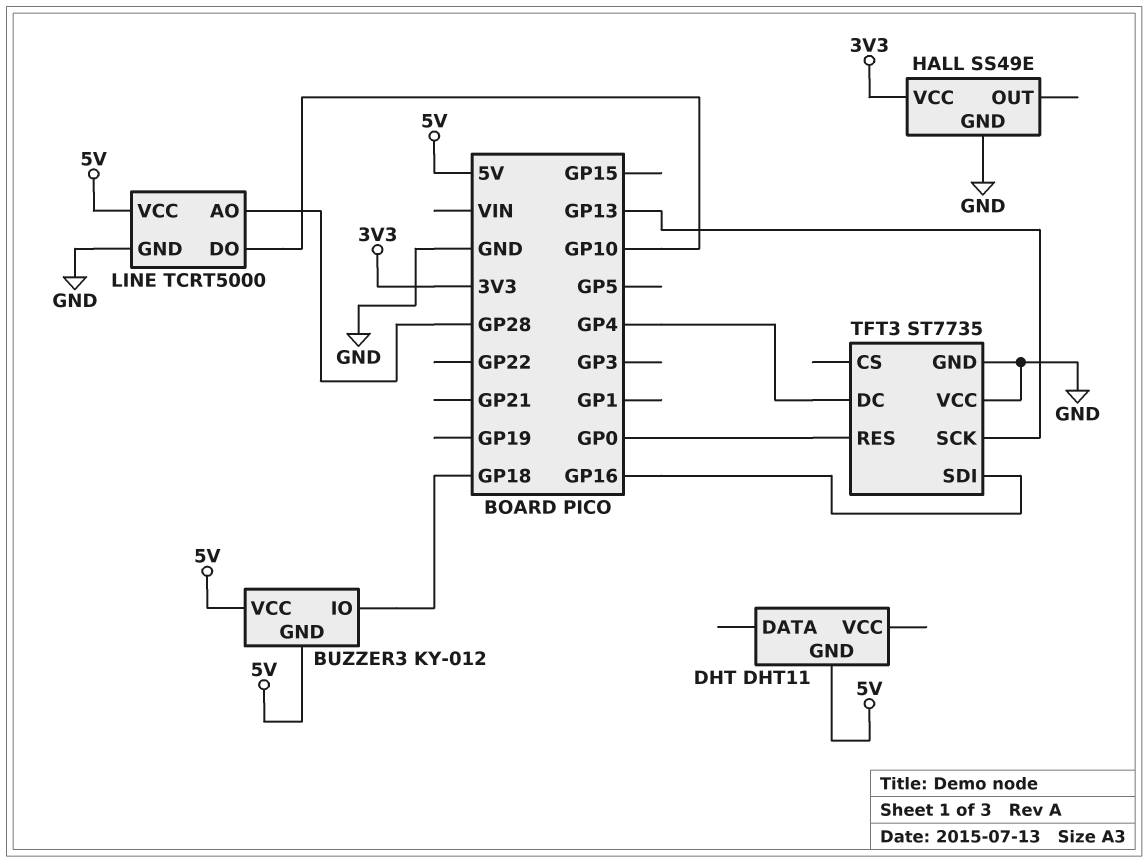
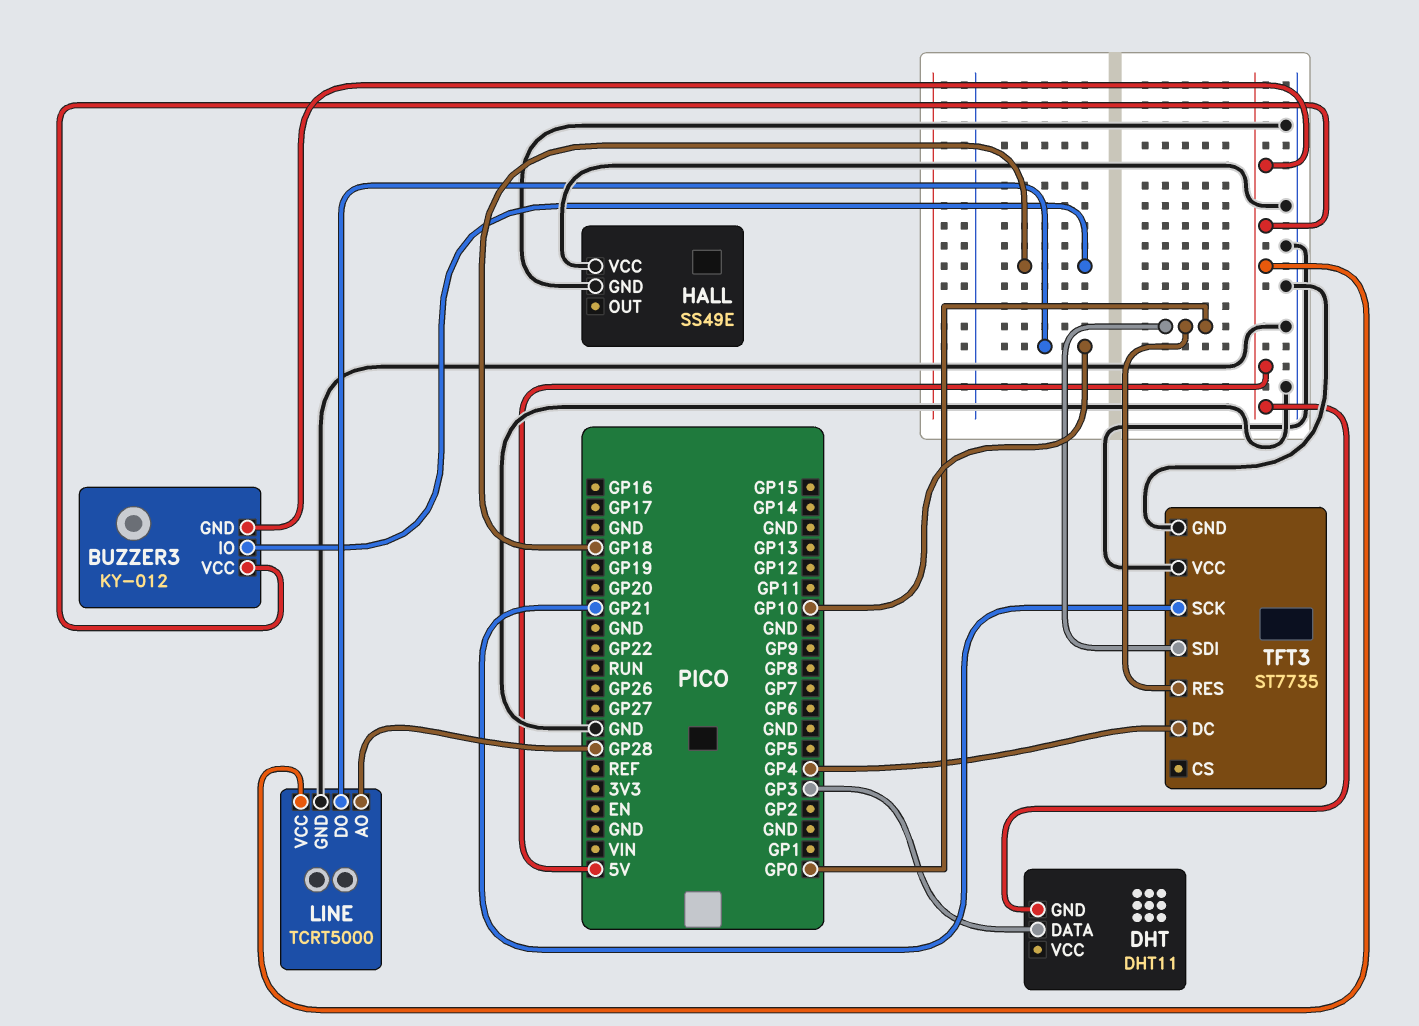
DHT pin DATA: none -> GP3
HALL pin VCC: 3V3 -> GND
TFT3 pin SCK: GP13 -> GP21
TFT3 pin SDI: GP16 -> GP0

